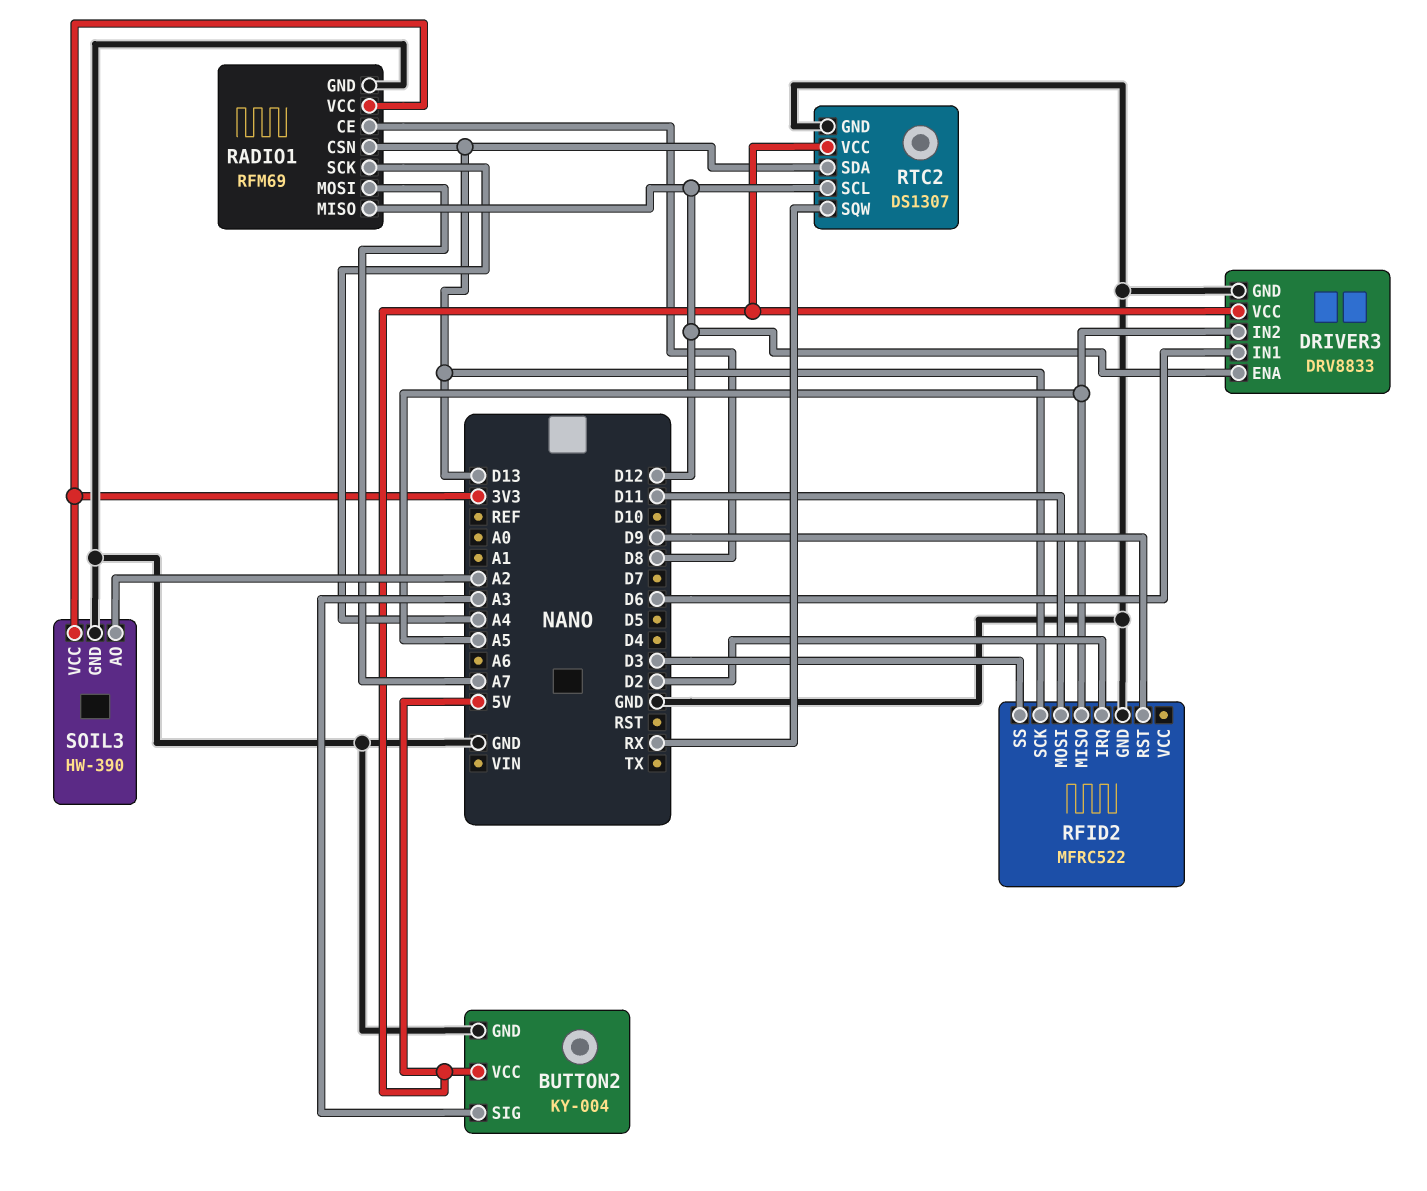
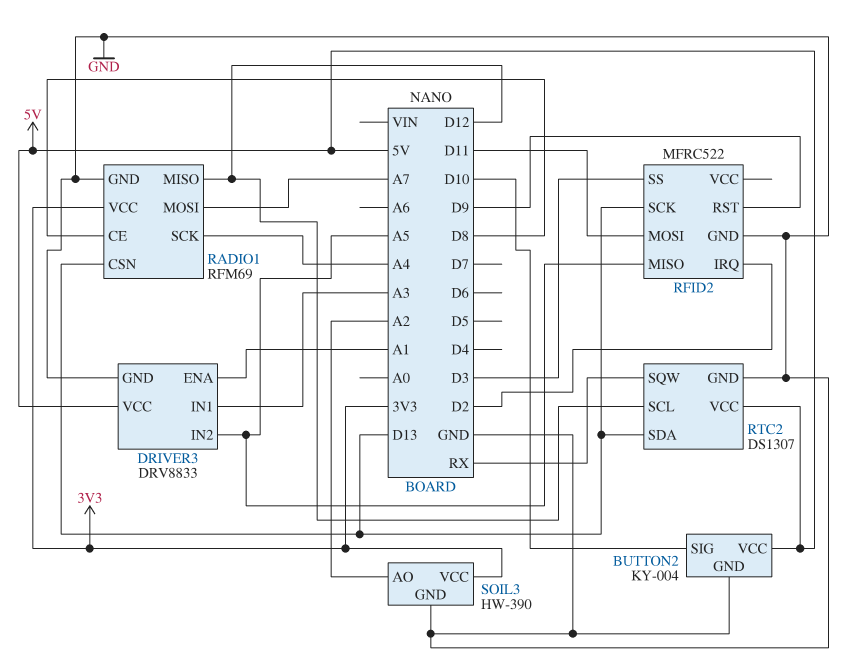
BUTTON2 pin SIG: A3 -> D10
DRIVER3 pin ENA: D12 -> A1
DRIVER3 pin IN1: D6 -> A3

